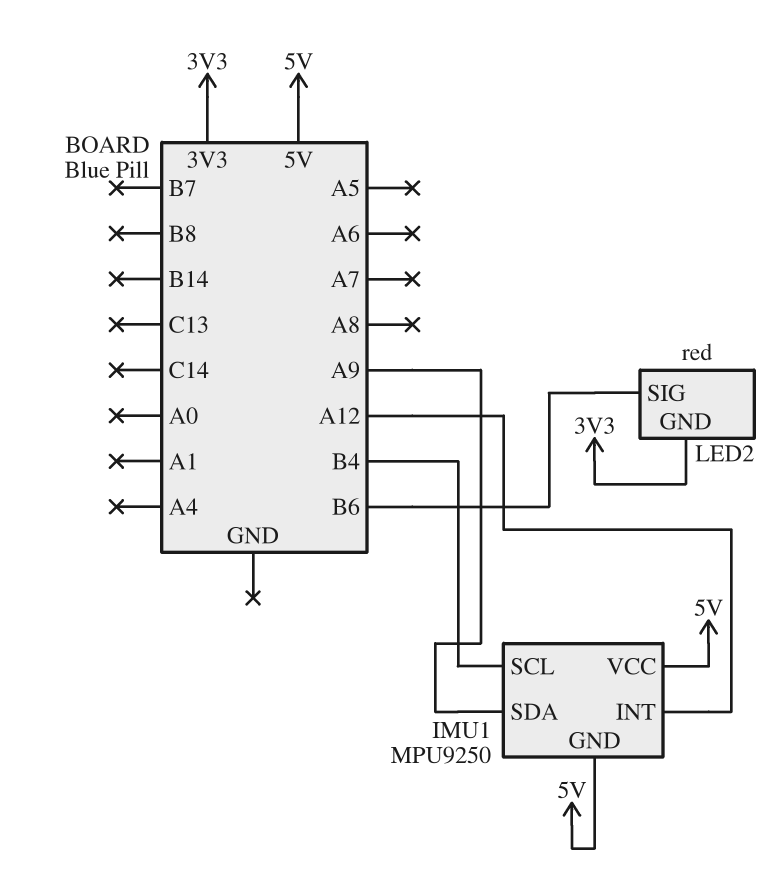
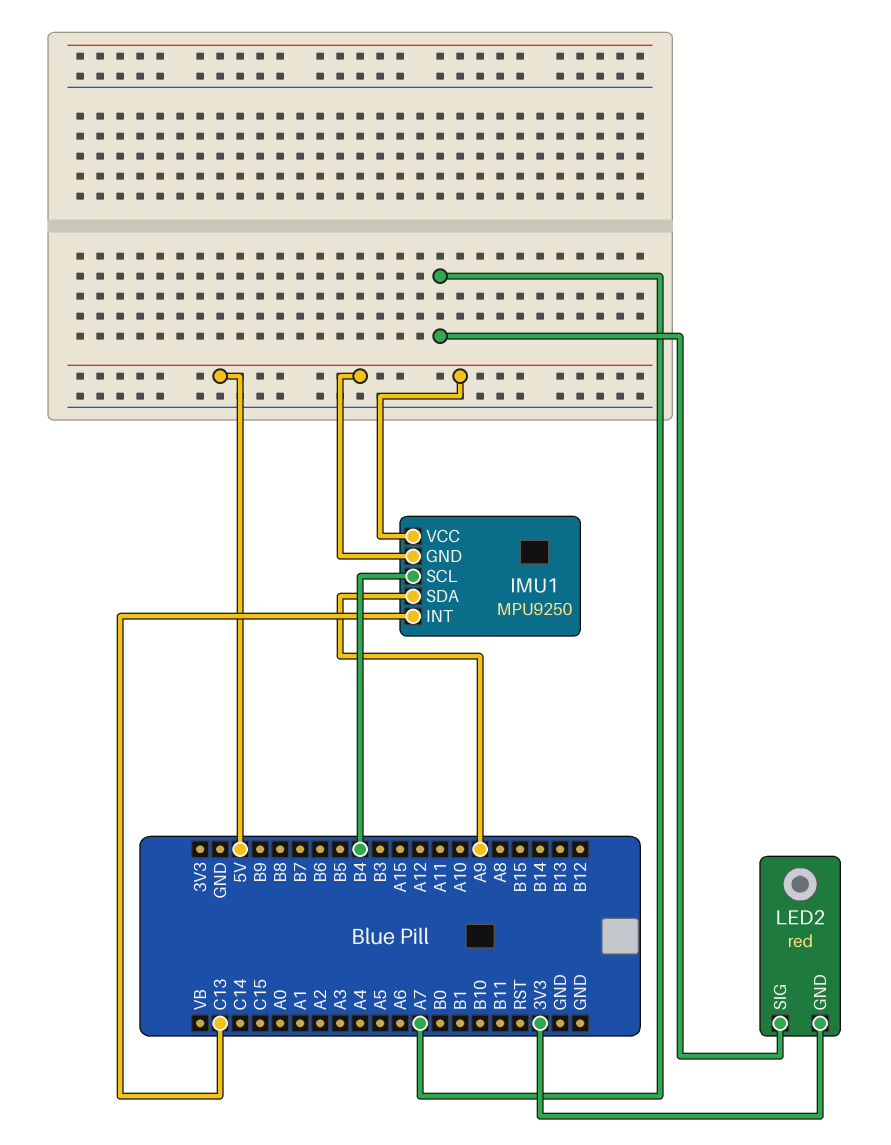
IMU1 pin INT: A12 -> C13
LED2 pin SIG: B6 -> A7

